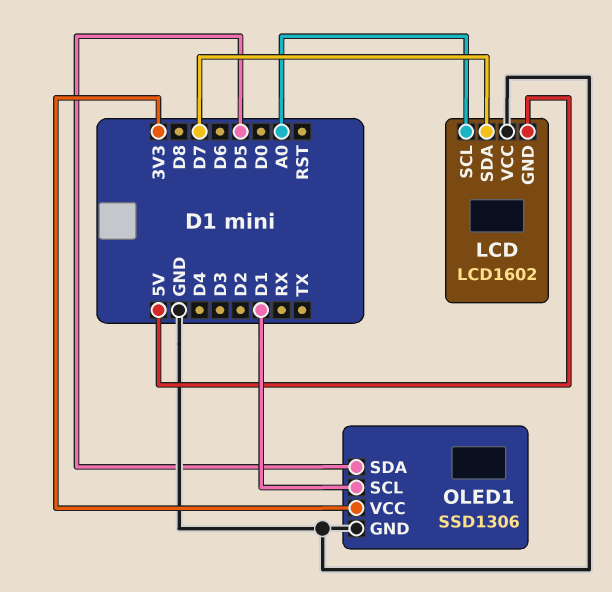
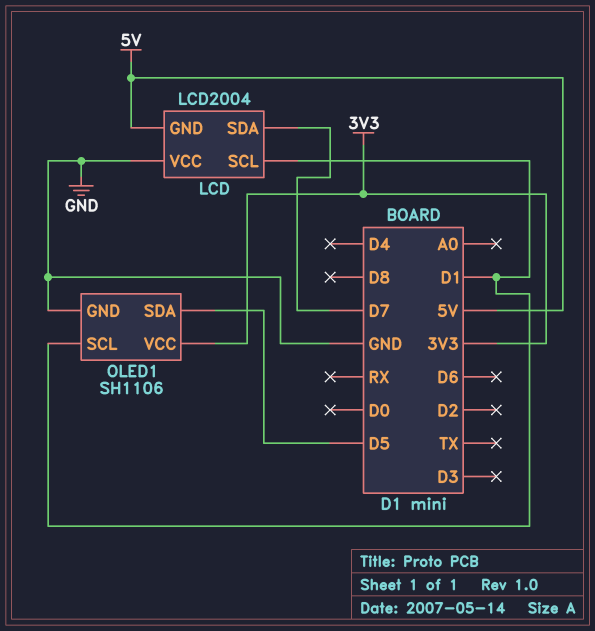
LCD: LCD1602 -> LCD2004
LCD pin SCL: A0 -> D1
OLED1: SSD1306 -> SH1106

